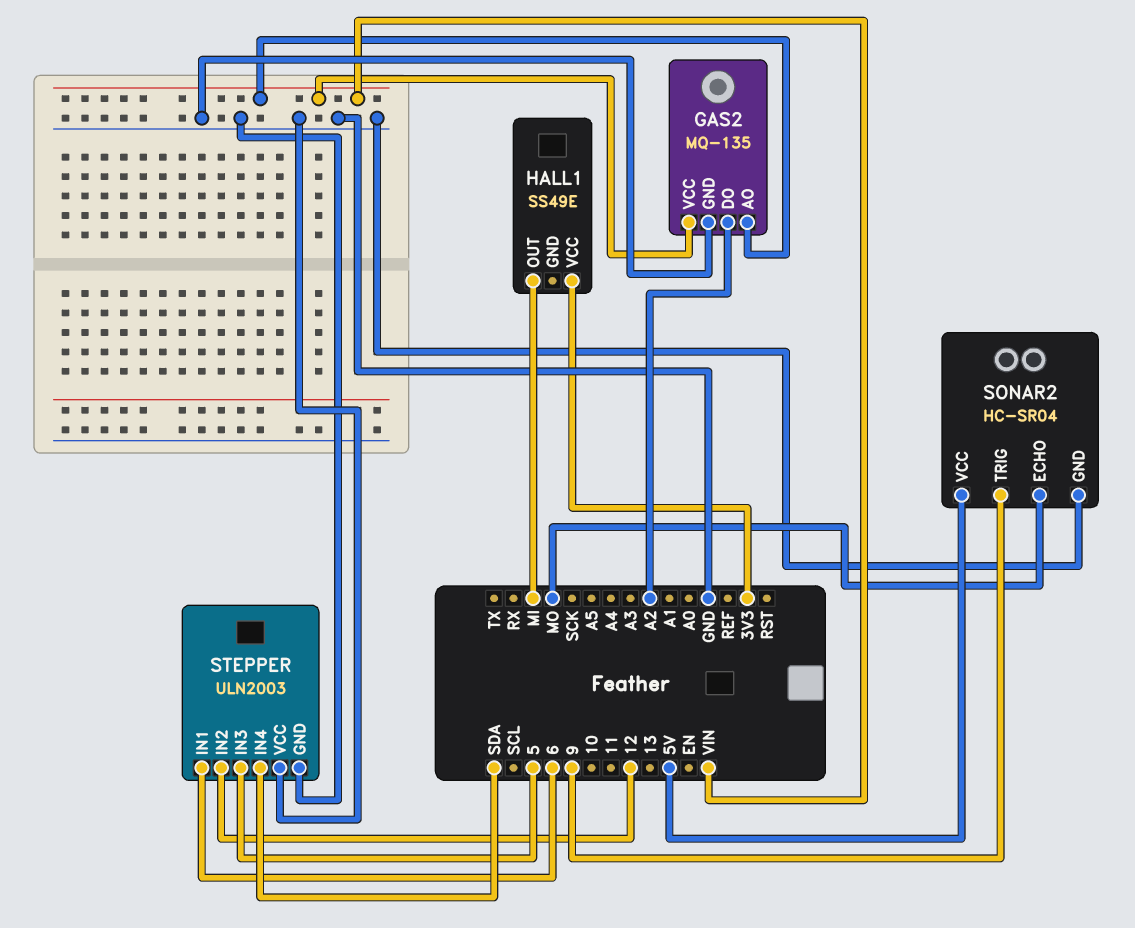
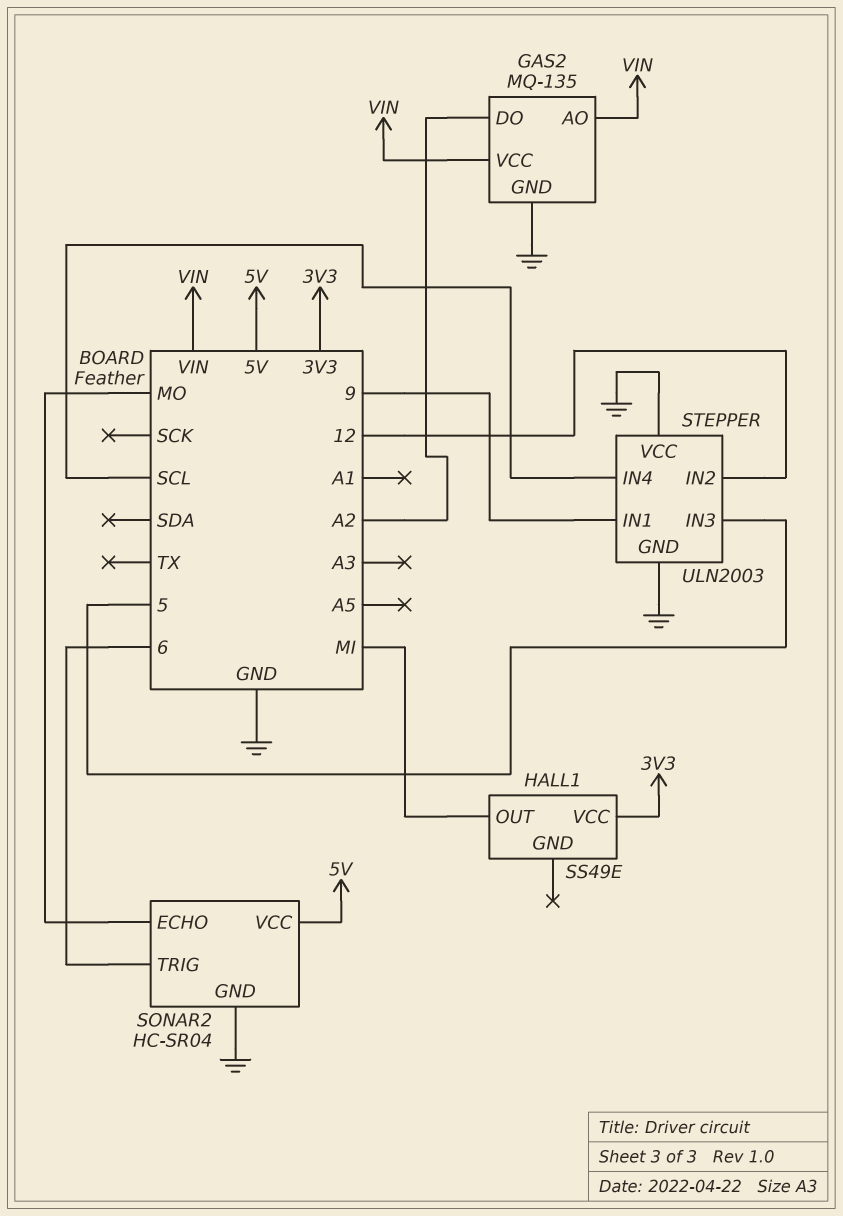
SONAR2 pin TRIG: 9 -> 6
STEPPER pin IN1: 6 -> 9
STEPPER pin IN4: SDA -> SCL

